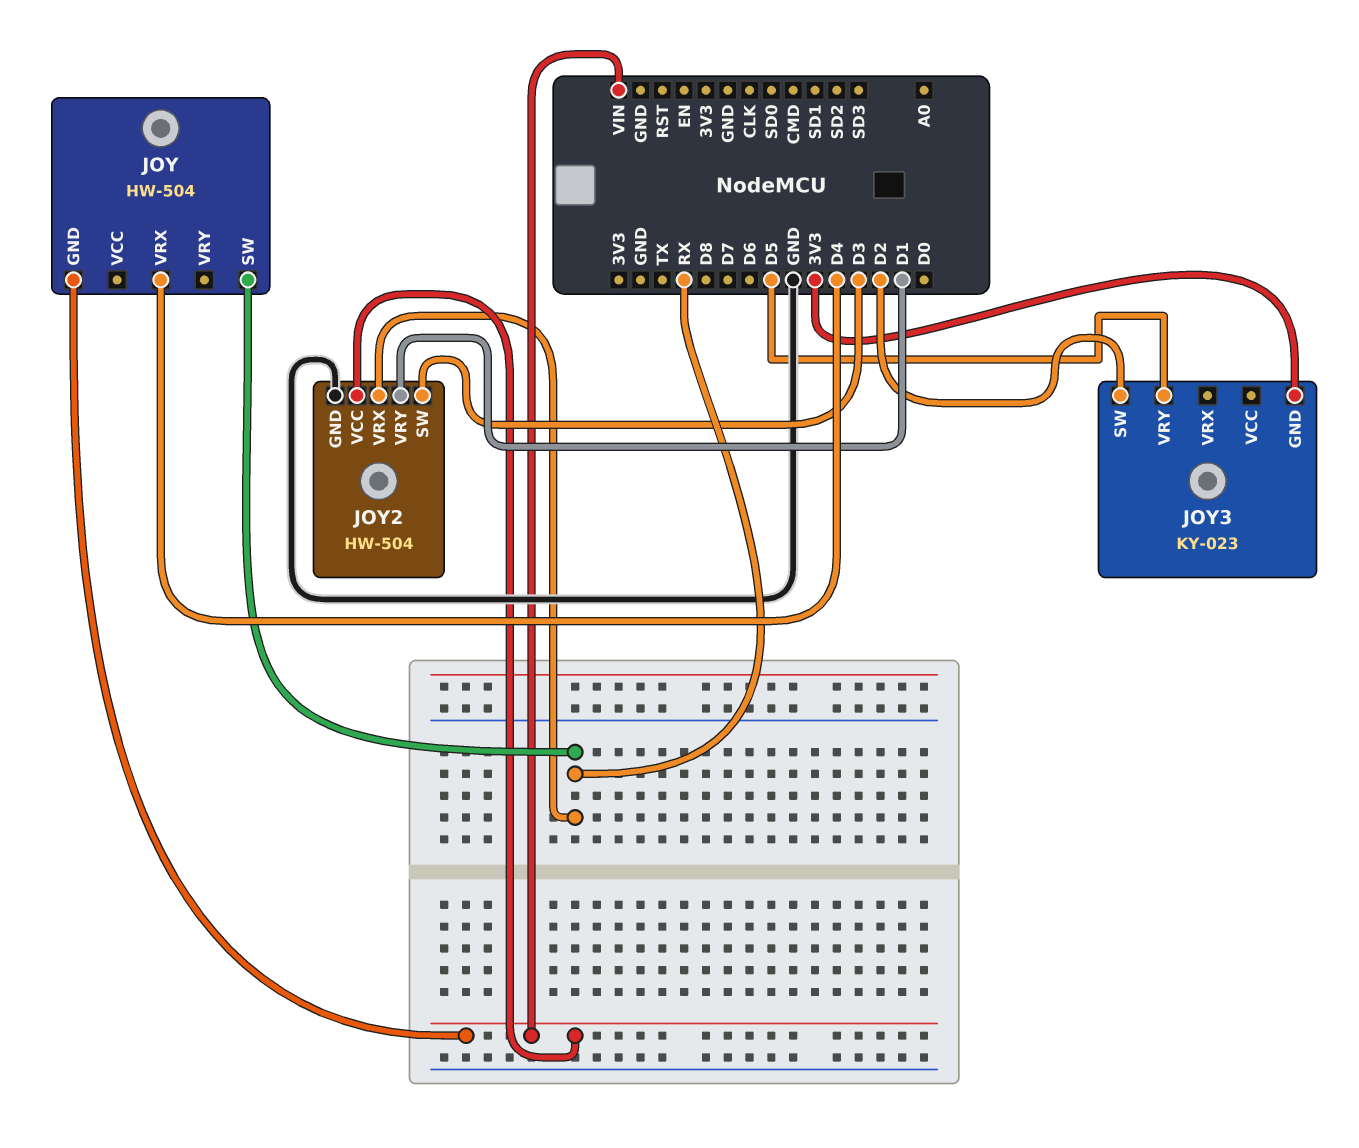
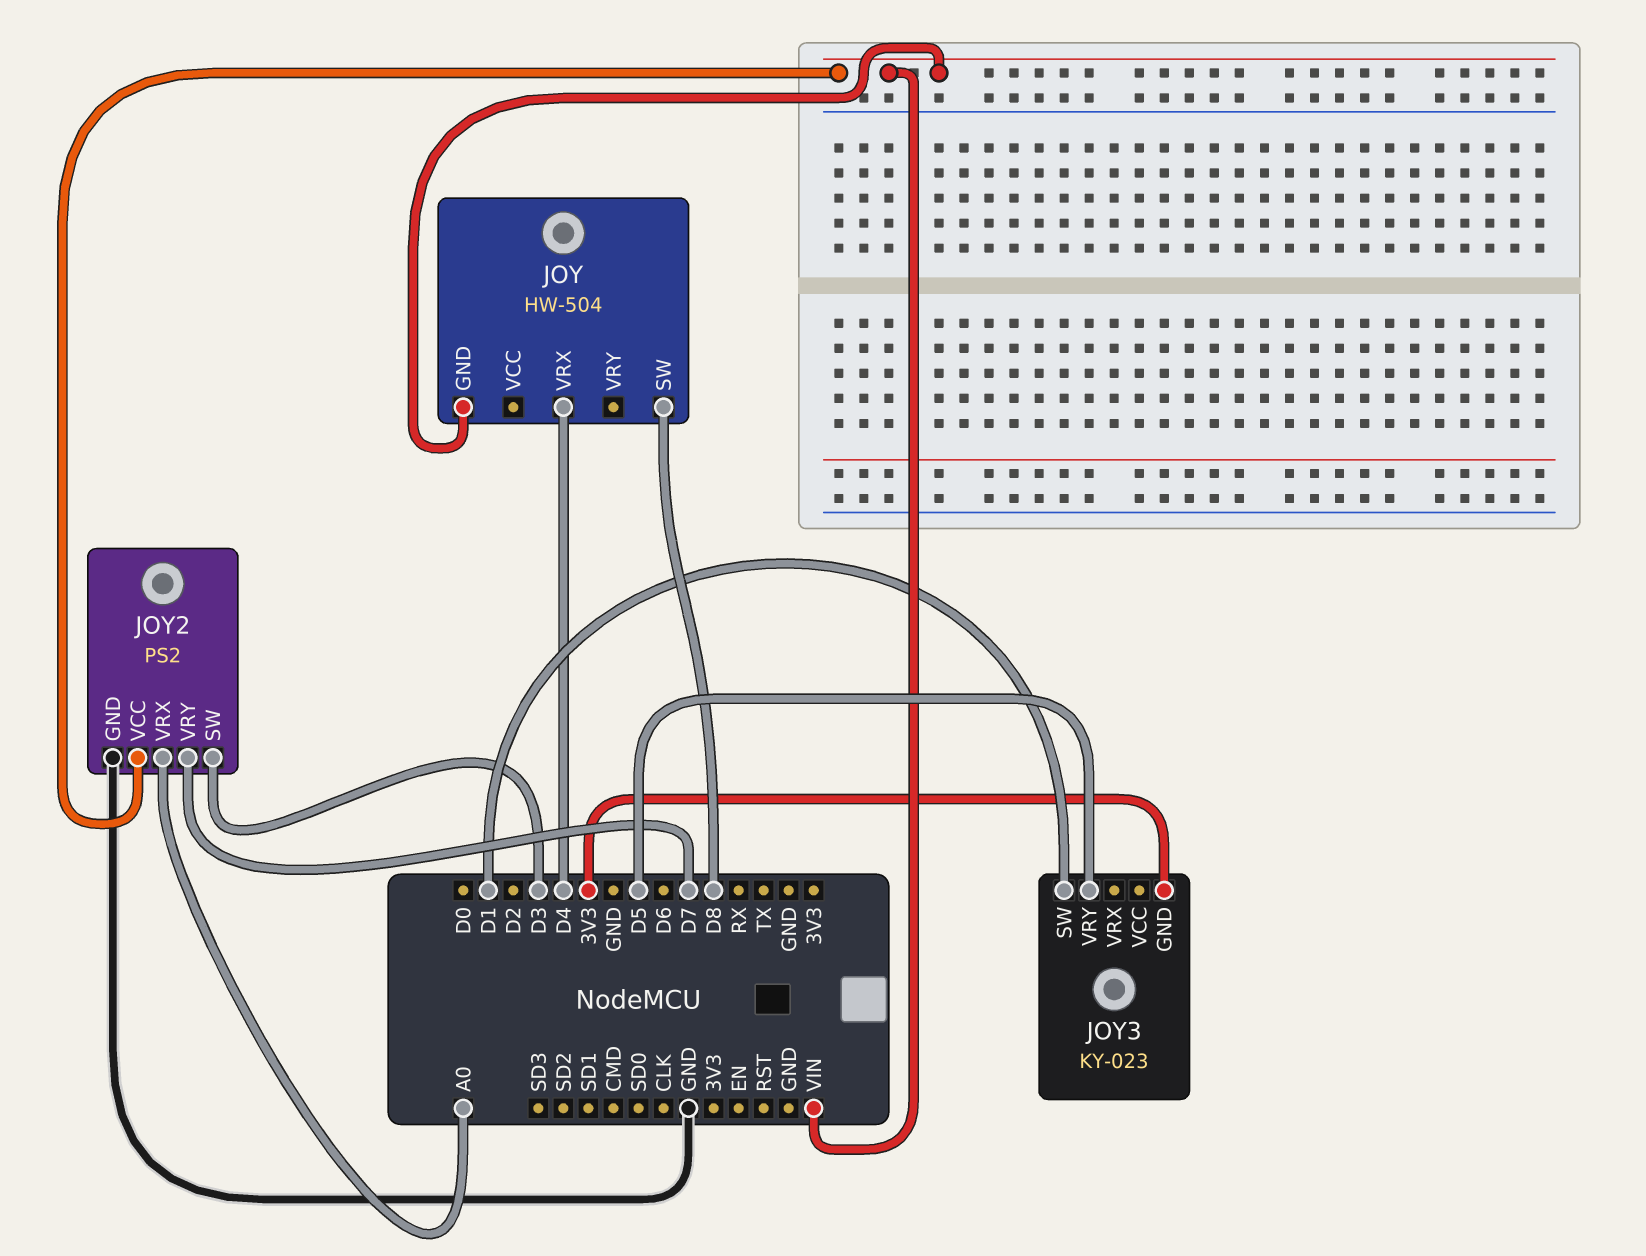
JOY pin SW: RX -> D8
JOY2: HW-504 -> PS2
JOY2 pin VRX: RX -> A0
JOY2 pin VRY: D1 -> D7
JOY3 pin SW: D2 -> D1

